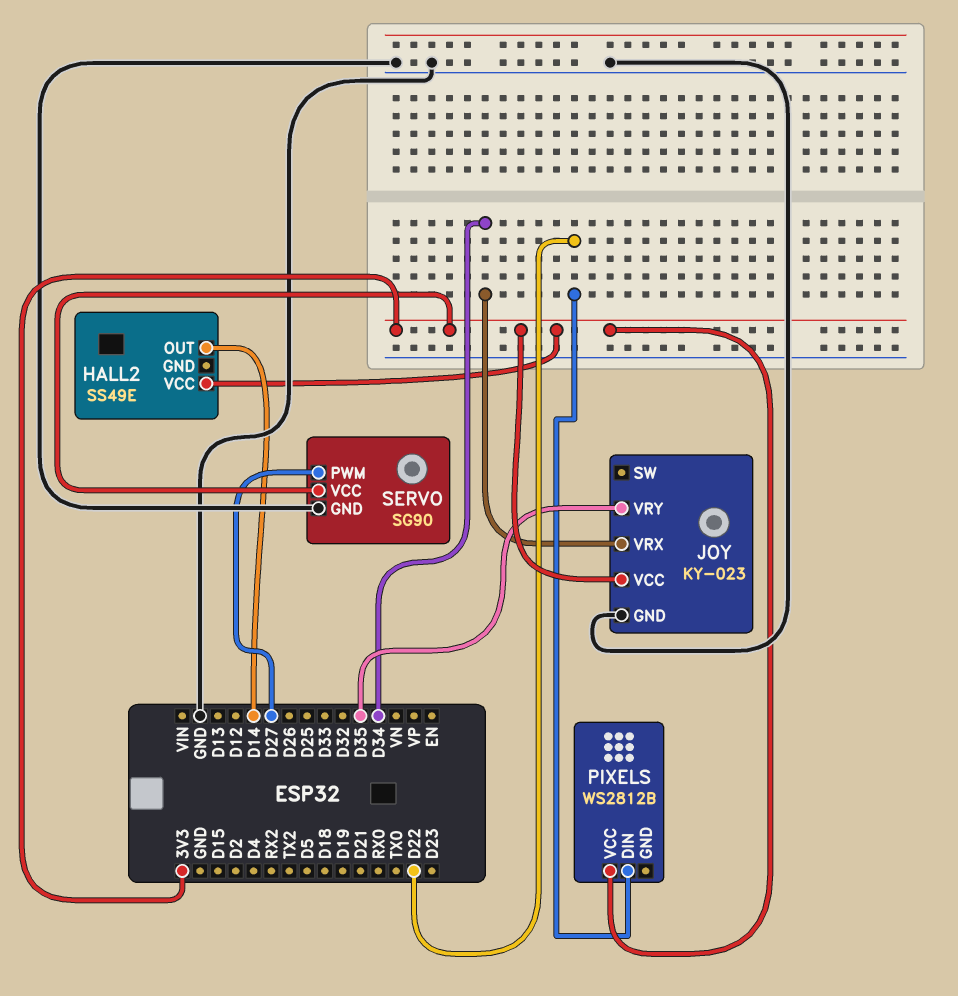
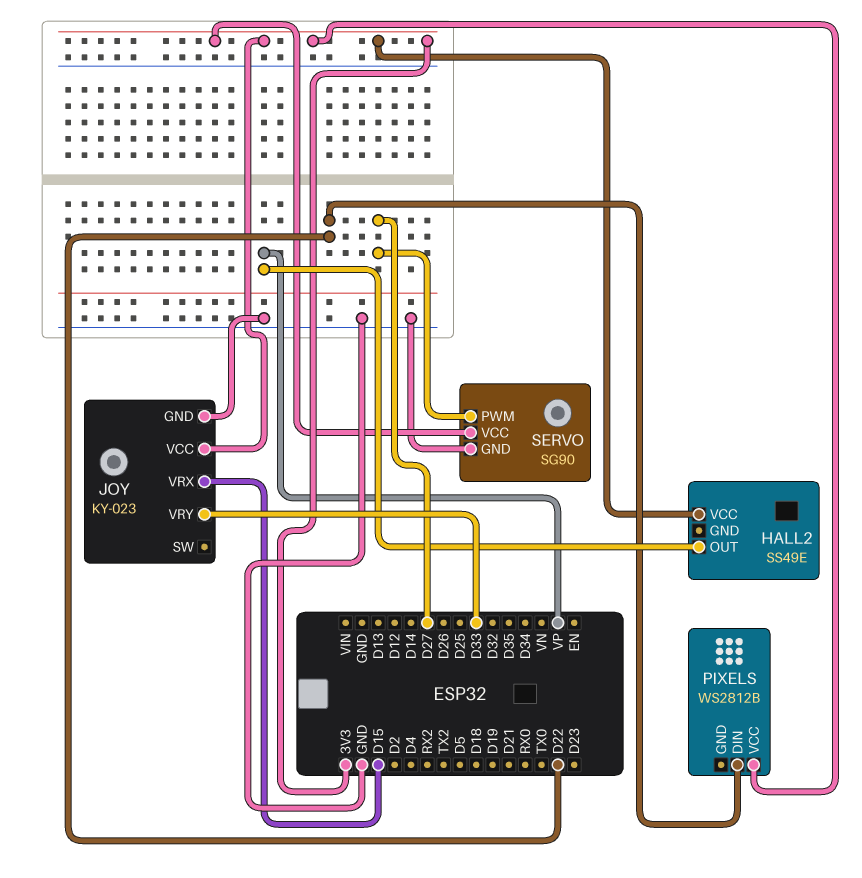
HALL2 pin OUT: D14 -> VP
JOY pin VRX: D34 -> D15
JOY pin VRY: D35 -> D33

